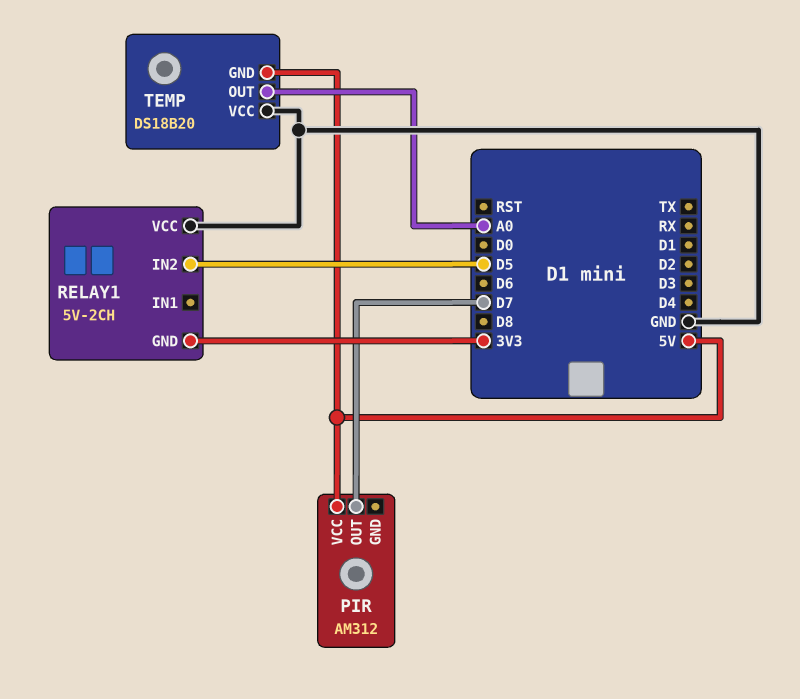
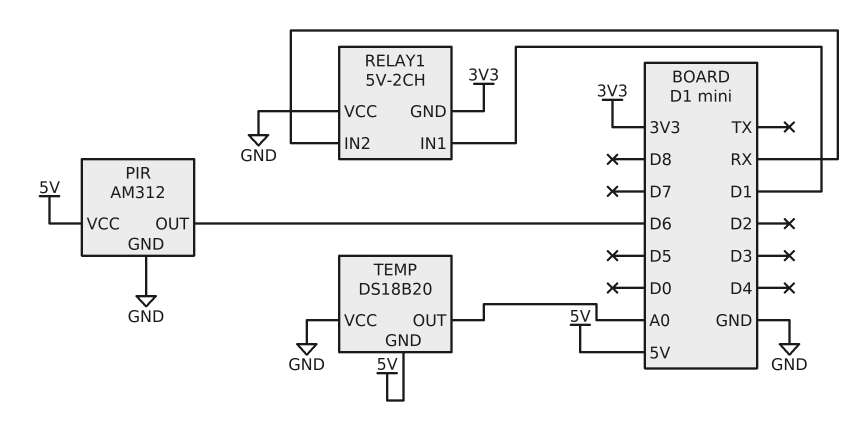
PIR pin GND: none -> GND
PIR pin OUT: D7 -> D6
RELAY1 pin IN1: none -> D1
RELAY1 pin IN2: D5 -> RX

